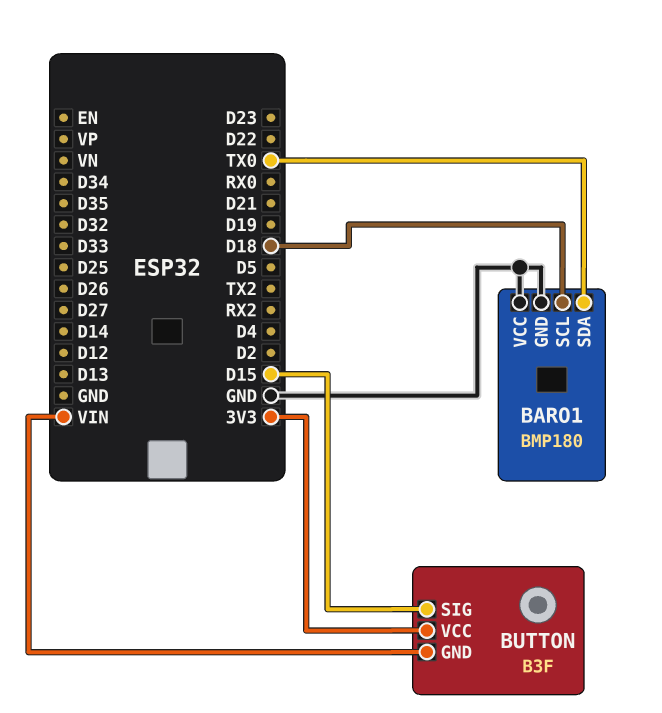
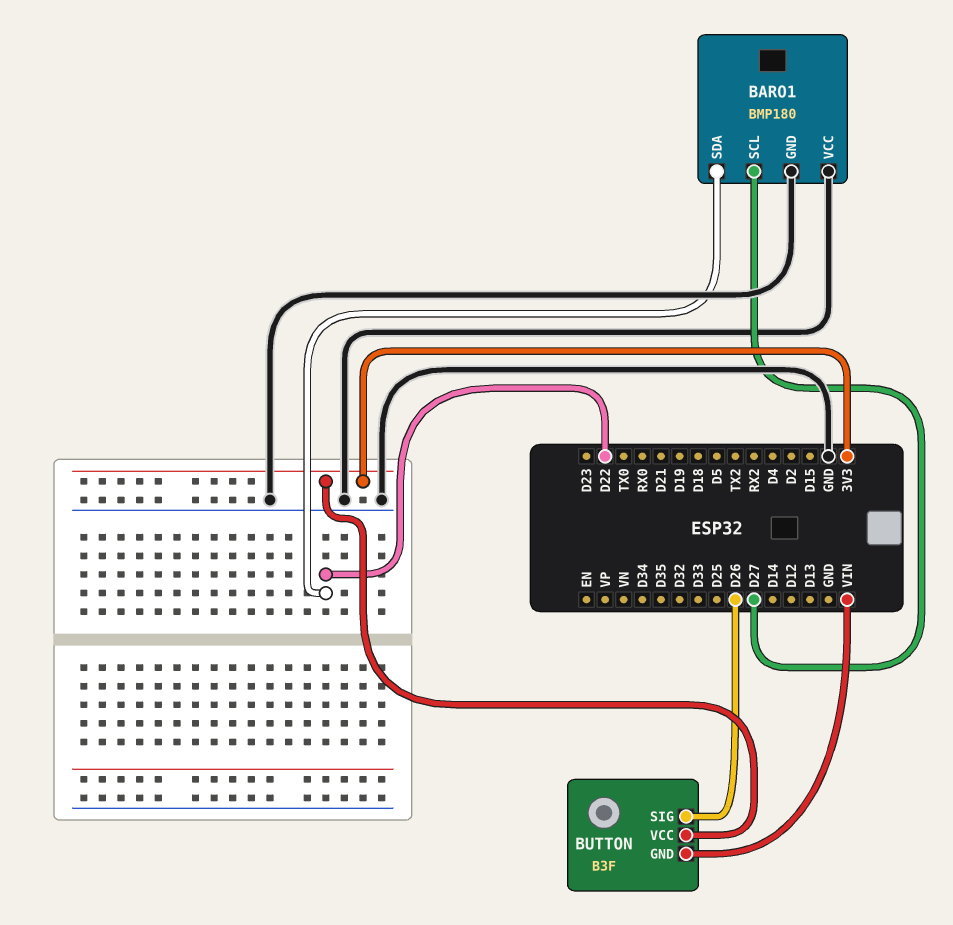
BARO1 pin SCL: D18 -> D27
BARO1 pin SDA: TX0 -> D22
BUTTON pin SIG: D15 -> D26

